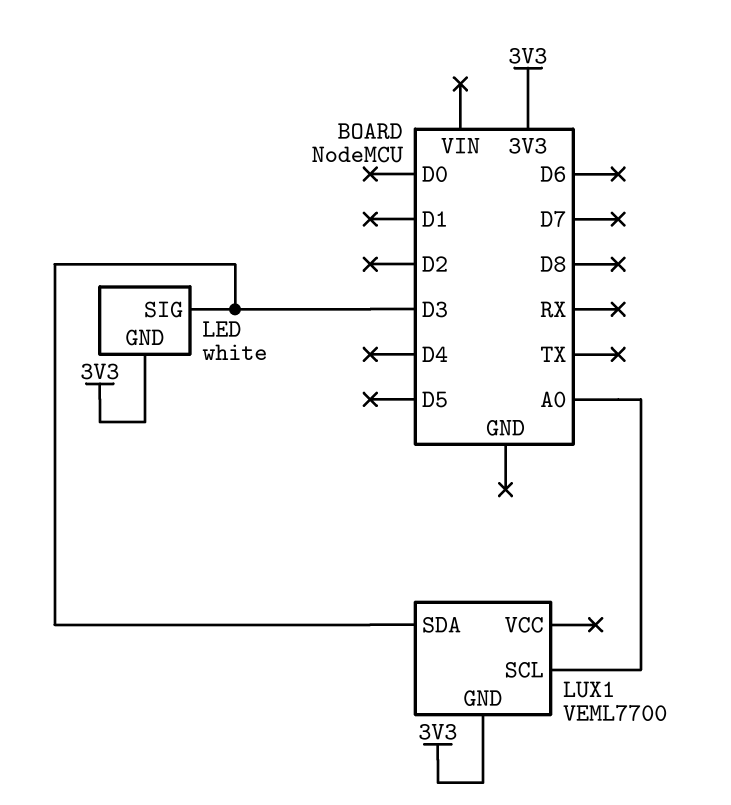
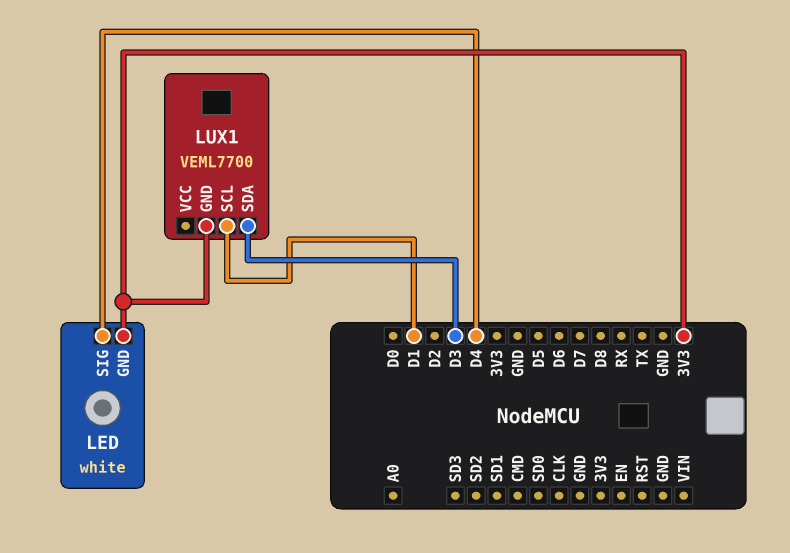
LED pin SIG: D3 -> D4
LUX1 pin SCL: A0 -> D1

